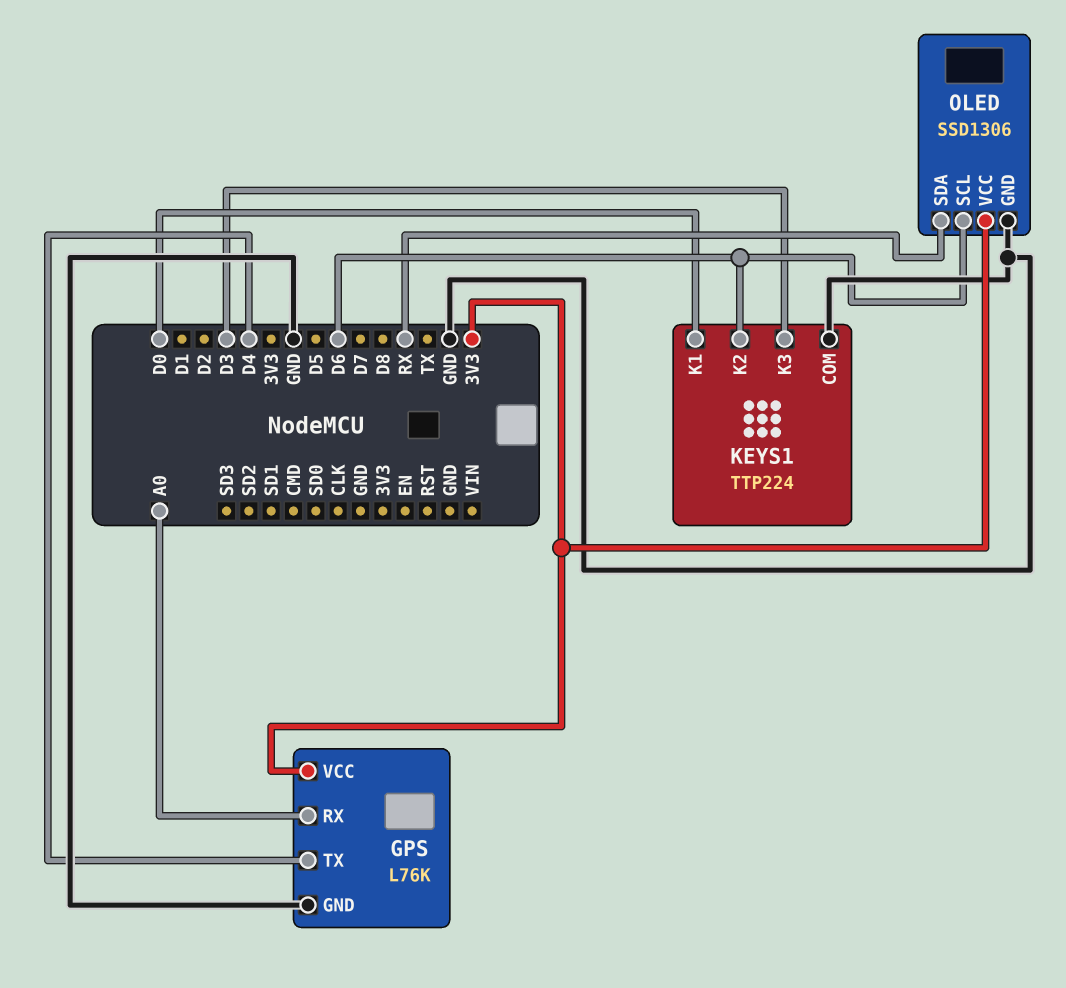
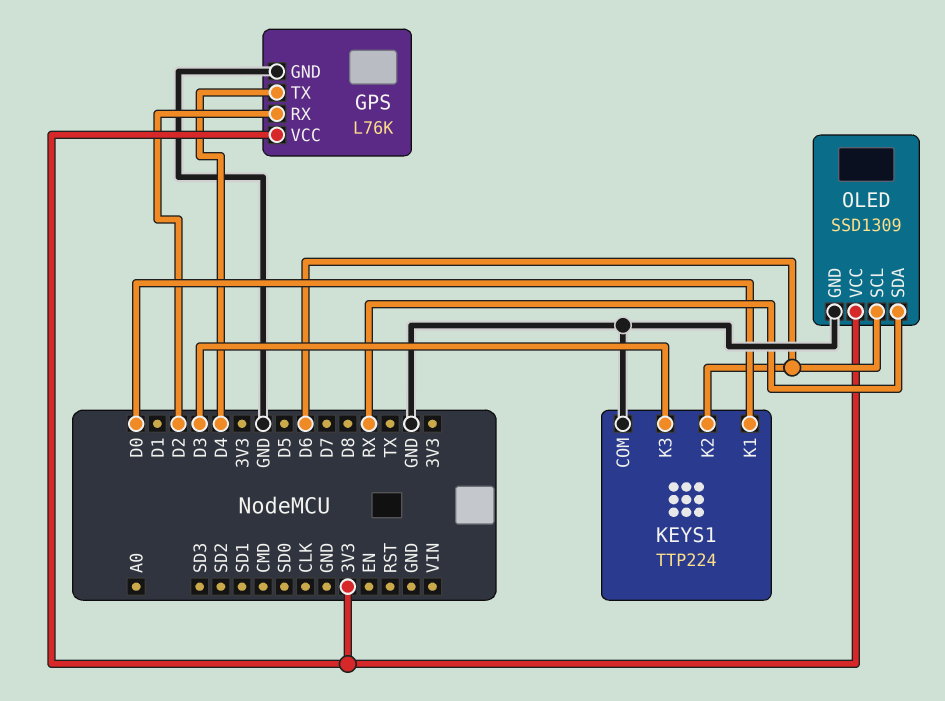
GPS pin RX: A0 -> D2
OLED: SSD1306 -> SSD1309

